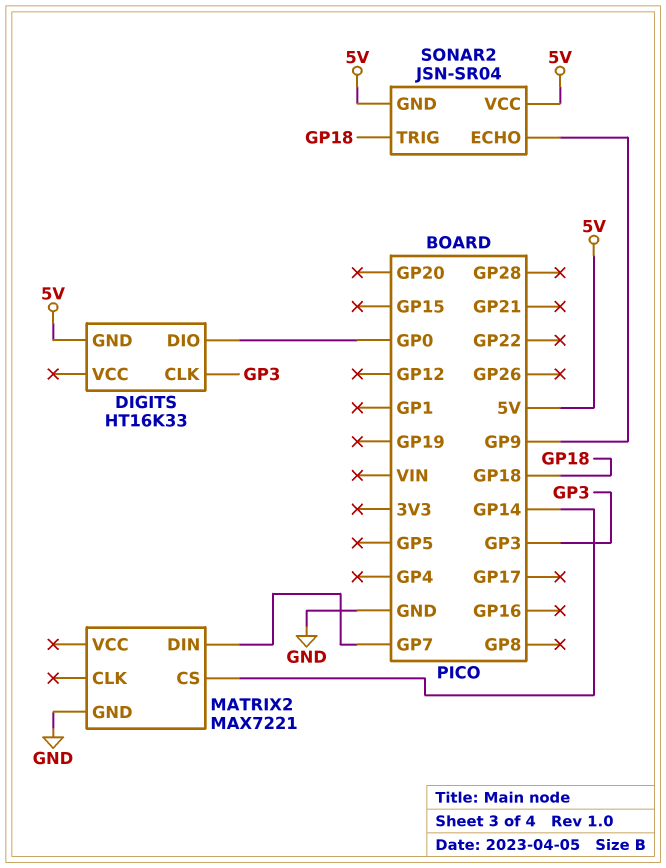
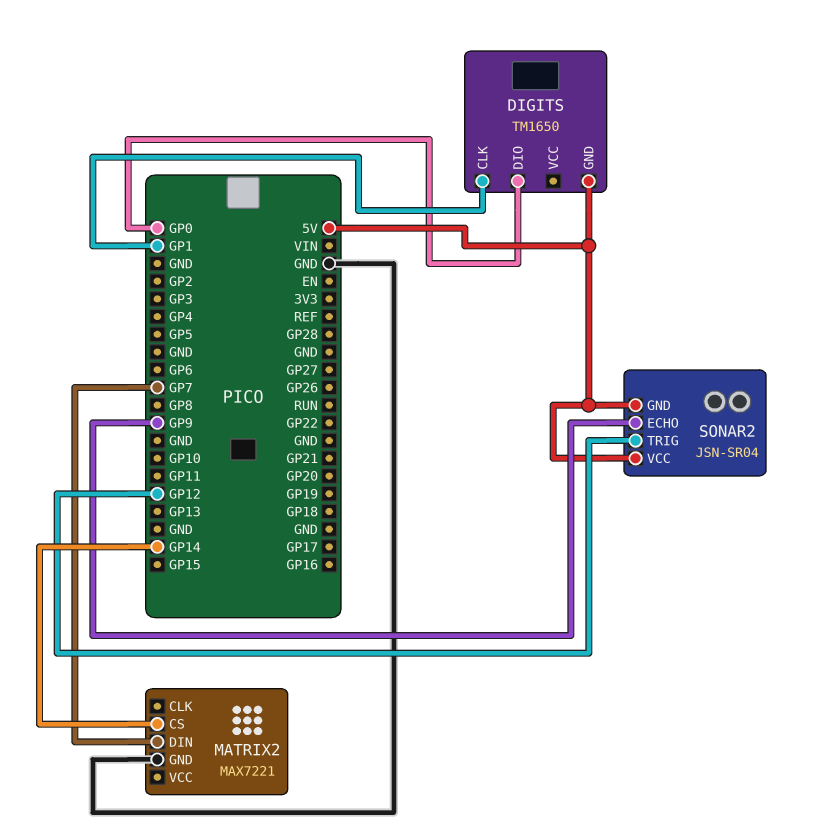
DIGITS: HT16K33 -> TM1650
DIGITS pin CLK: GP3 -> GP1
SONAR2 pin TRIG: GP18 -> GP12

